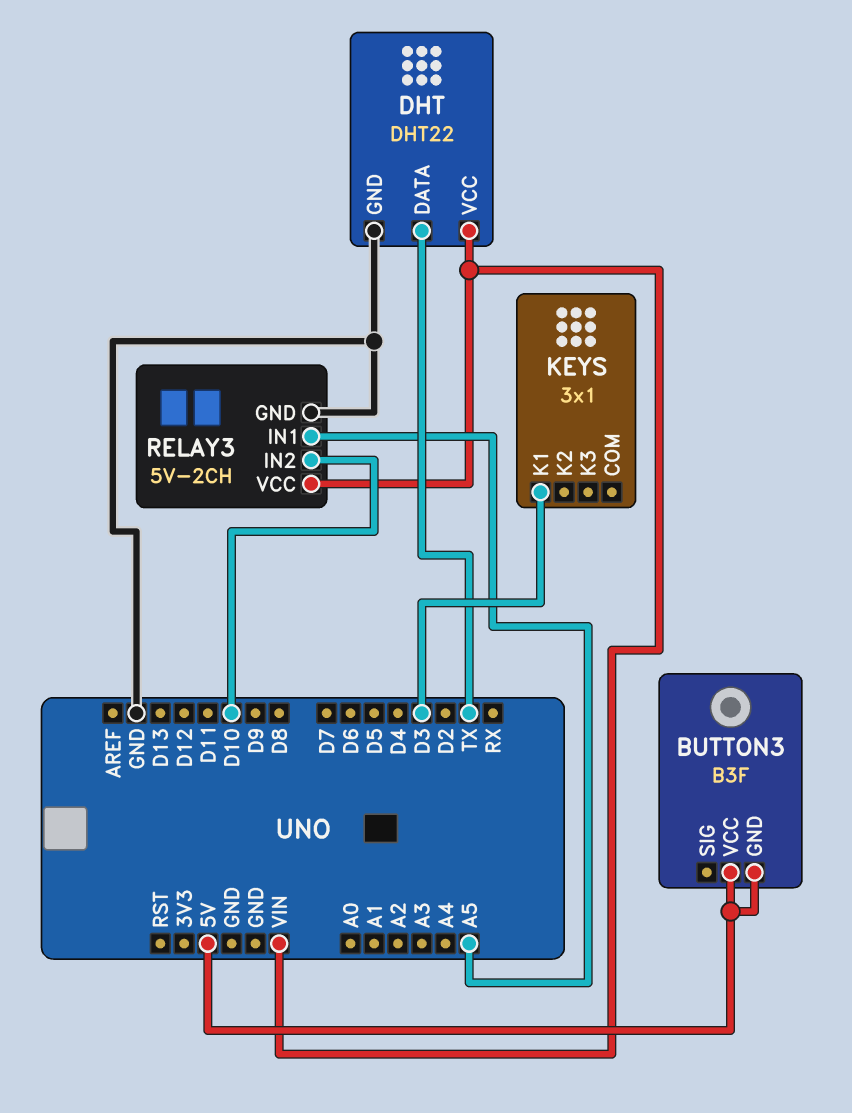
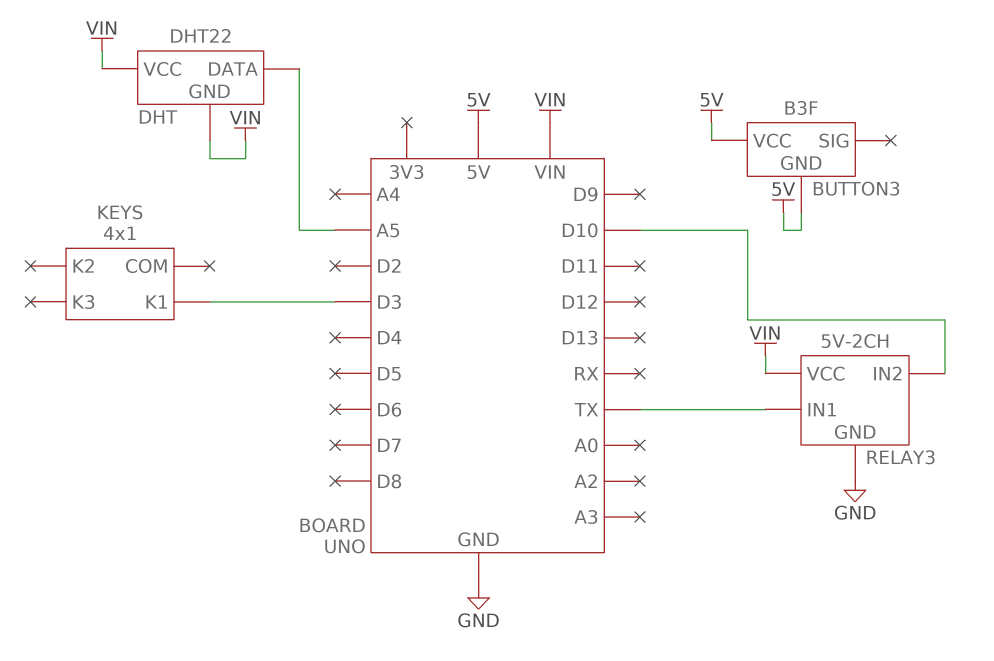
DHT pin DATA: TX -> A5
DHT pin GND: GND -> VIN
KEYS: 3x1 -> 4x1
RELAY3 pin IN1: A5 -> TX

